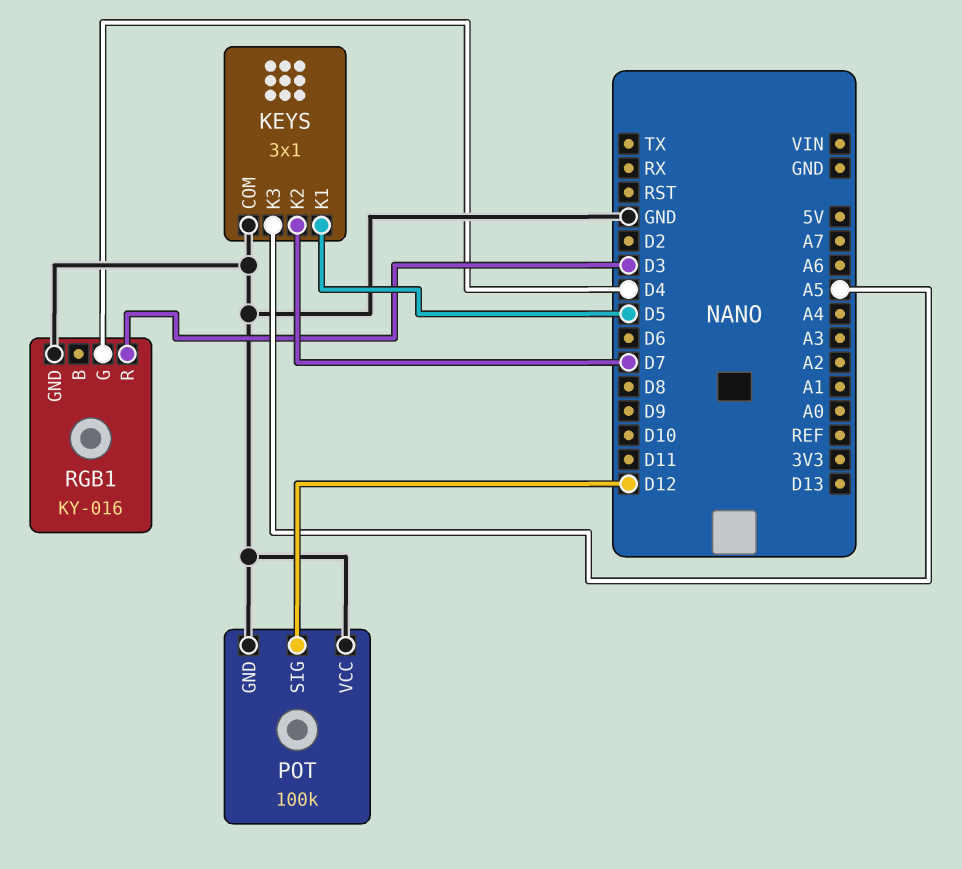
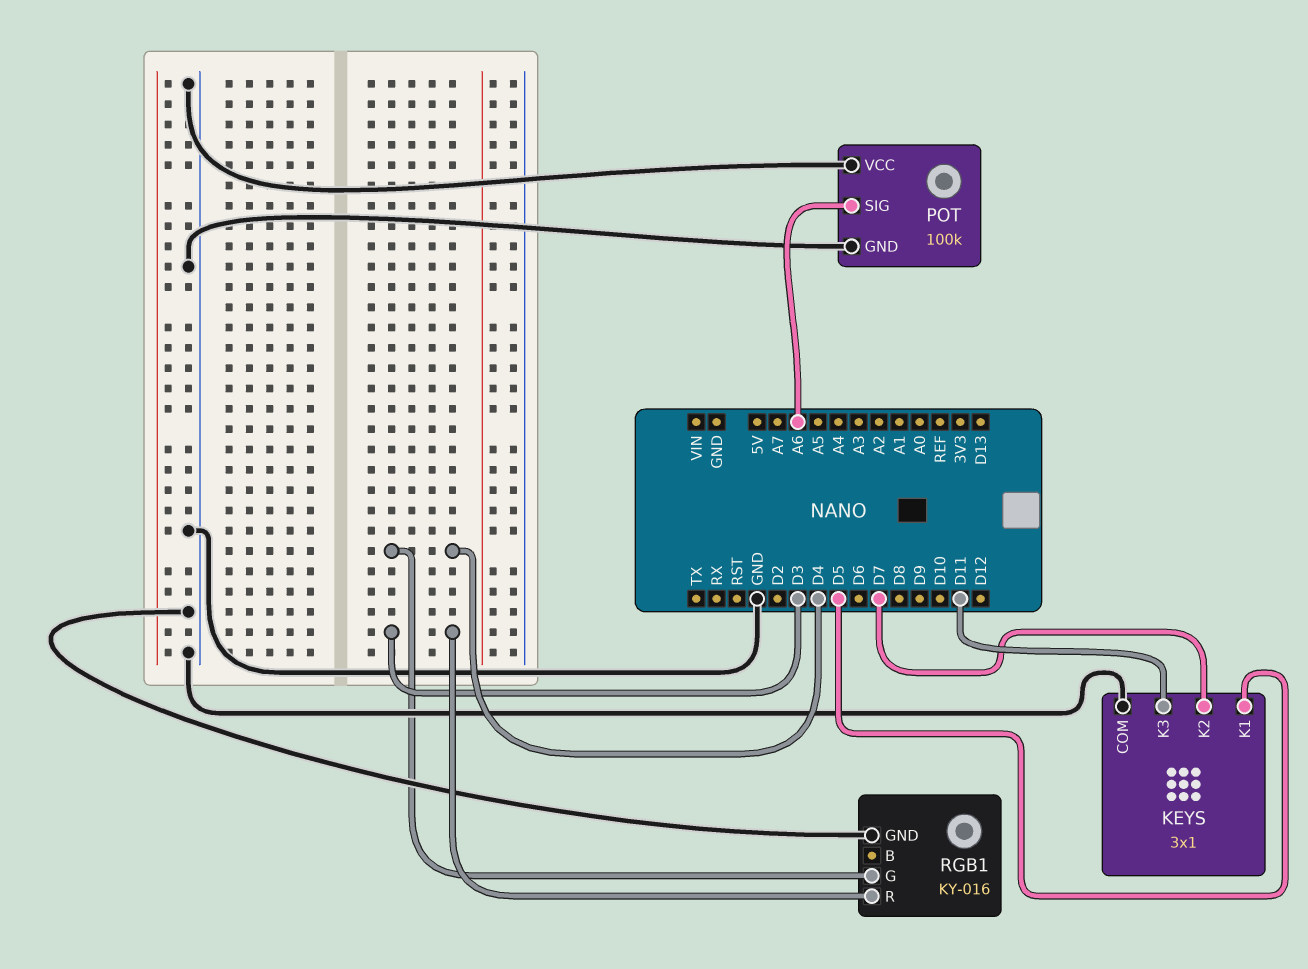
KEYS pin K3: A5 -> D11
POT pin SIG: D12 -> A6

